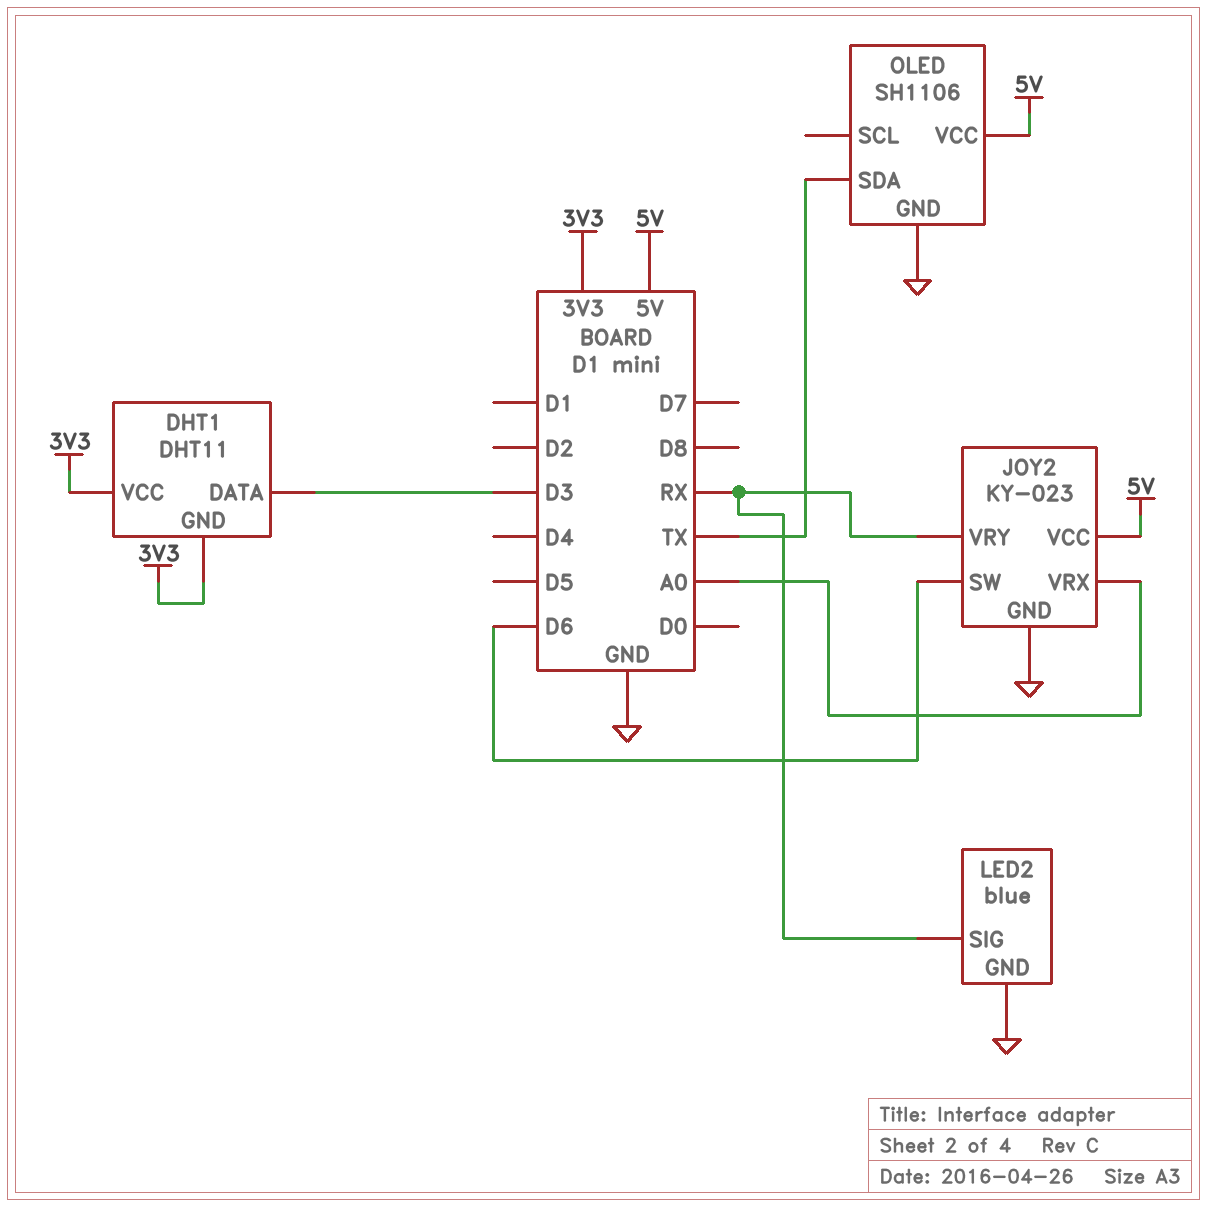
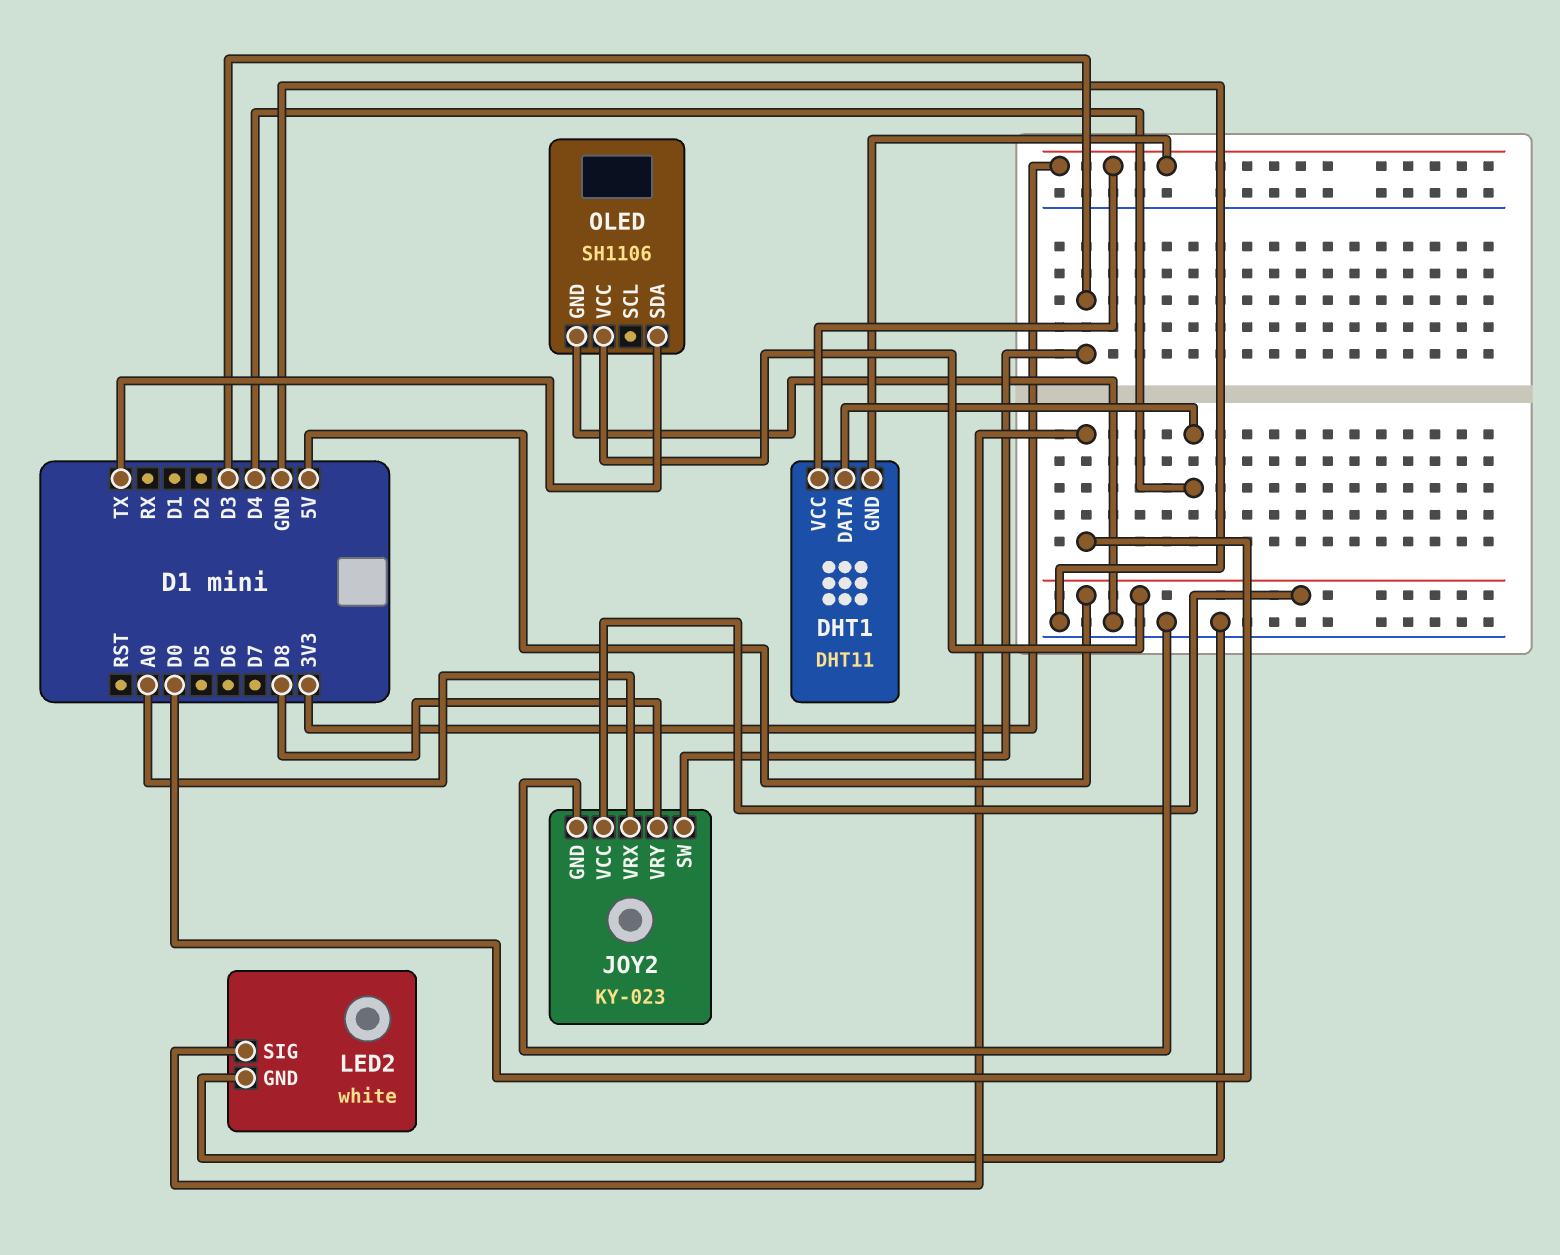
DHT1 pin DATA: D3 -> D4
JOY2 pin SW: D6 -> D3
JOY2 pin VRY: RX -> D8
LED2: blue -> white
LED2 pin SIG: RX -> D0

